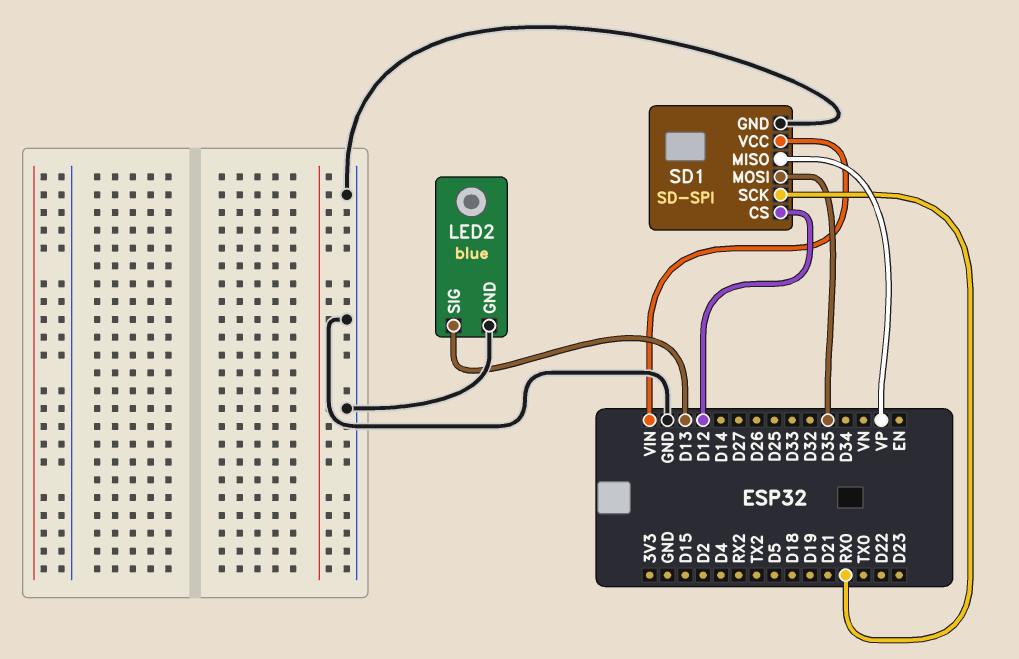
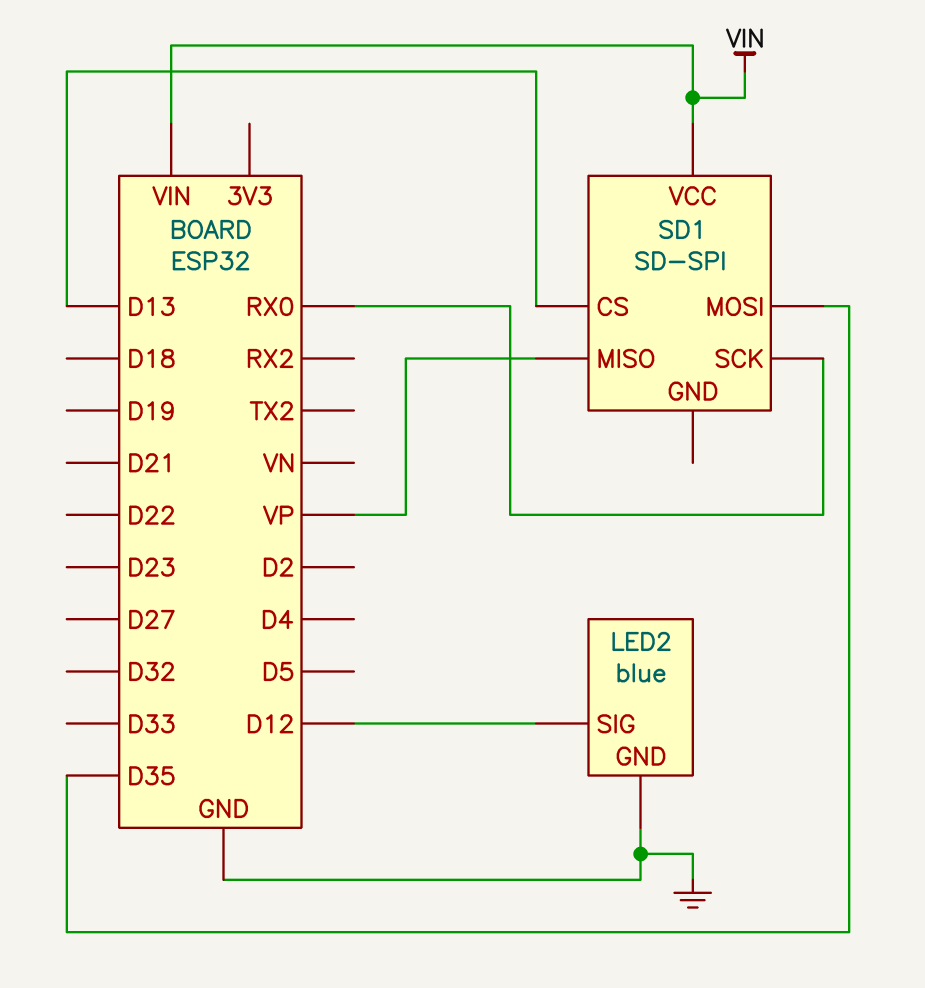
LED2 pin SIG: D13 -> D12
SD1 pin CS: D12 -> D13
SD1 pin GND: GND -> none

